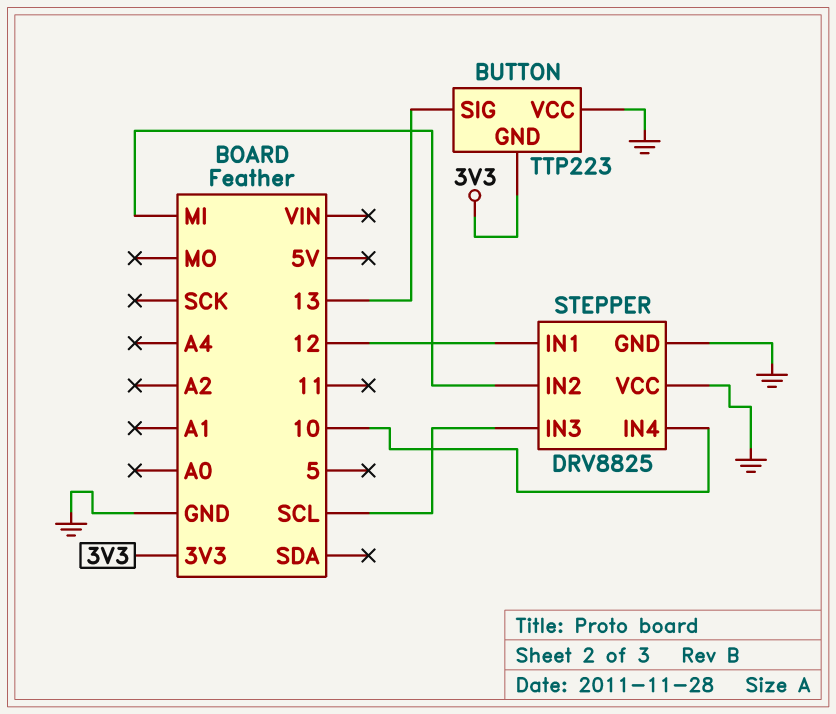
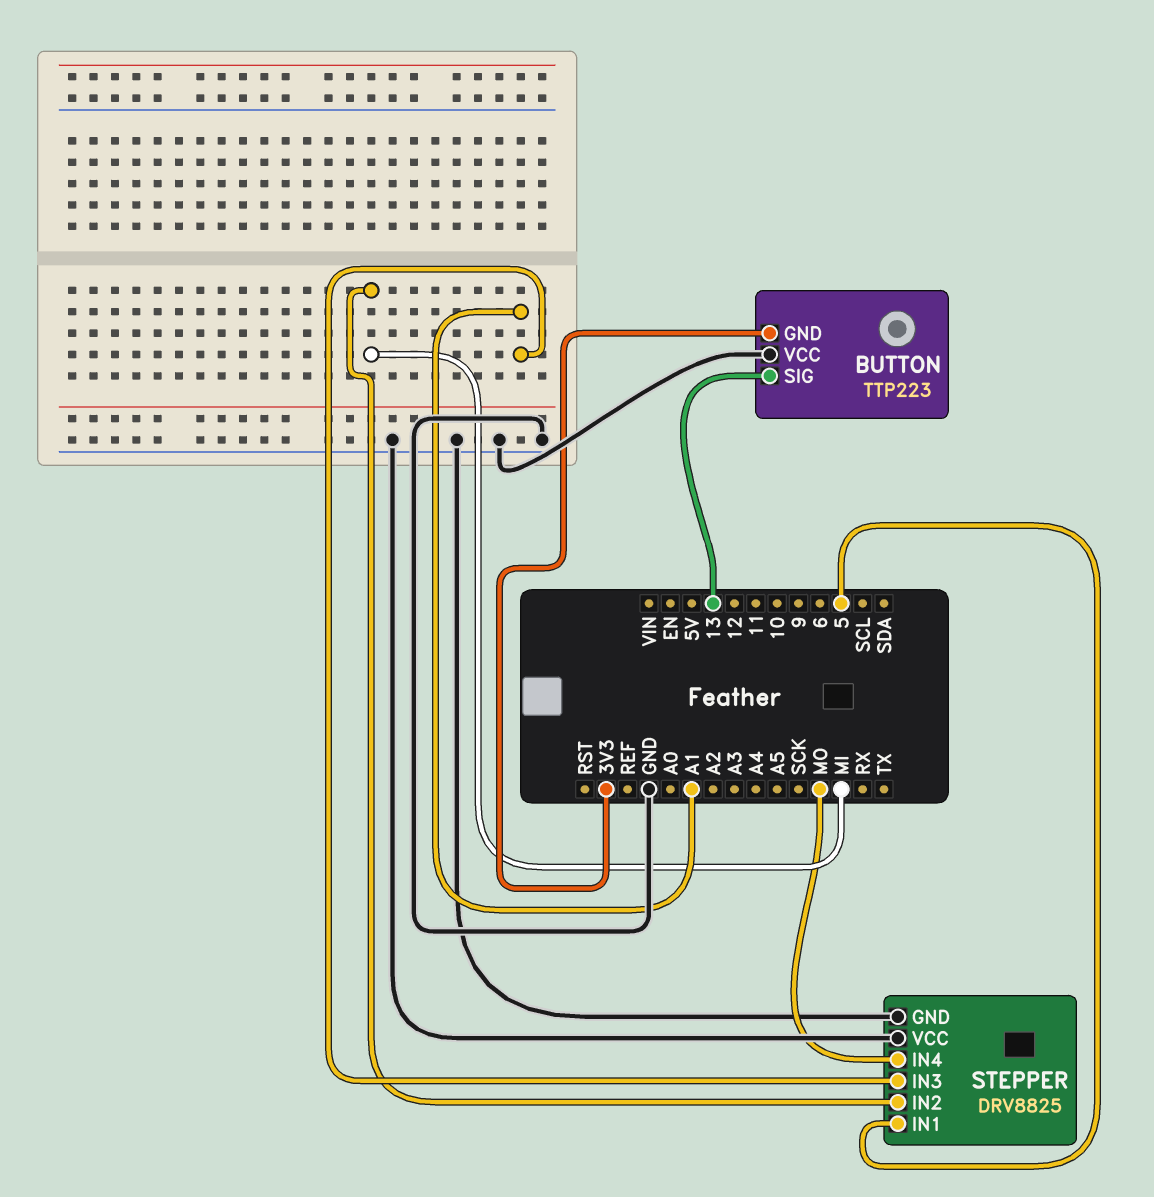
STEPPER pin IN1: 12 -> 5
STEPPER pin IN3: SCL -> A1
STEPPER pin IN4: 10 -> MO

